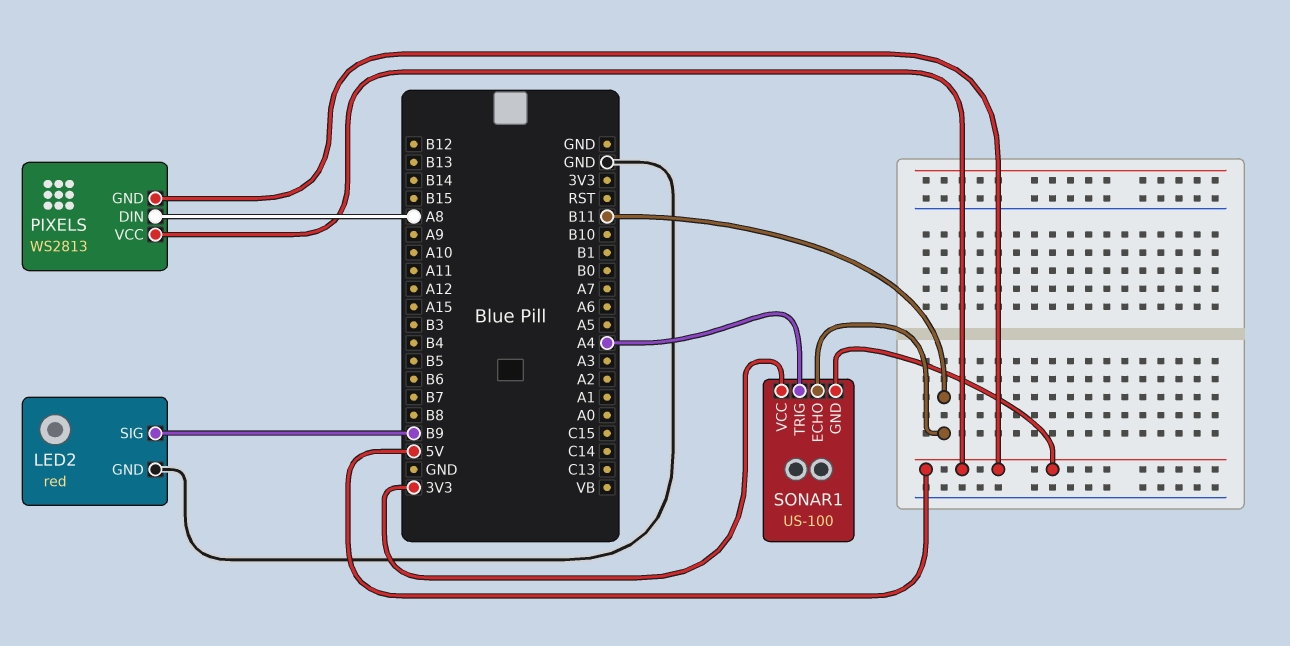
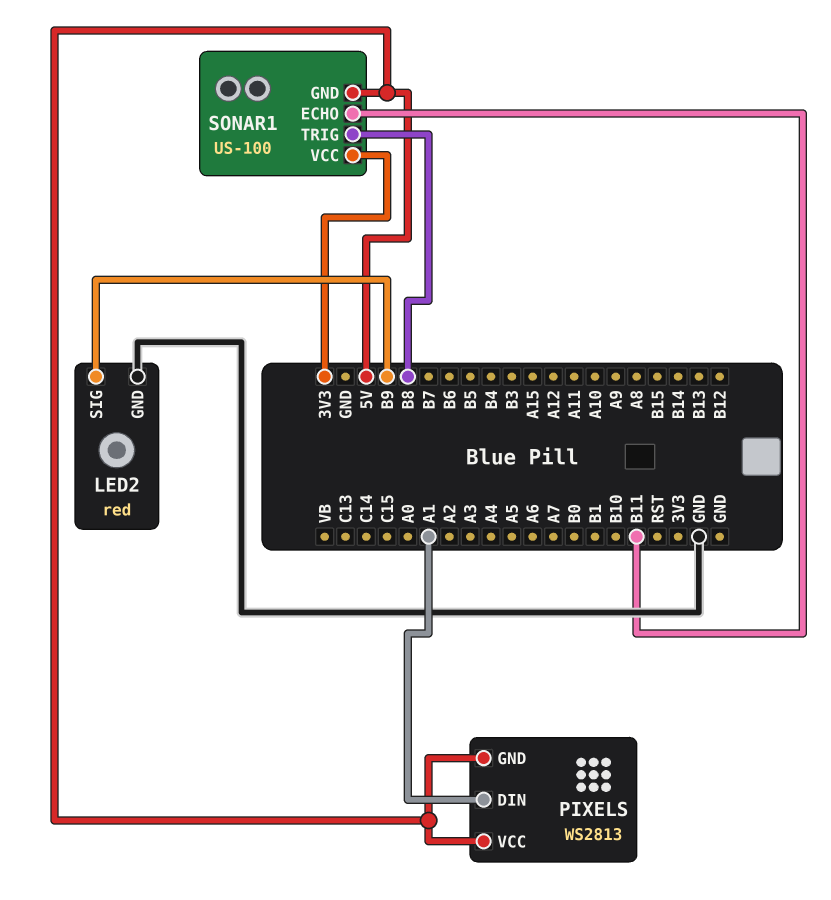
PIXELS pin DIN: A8 -> A1
SONAR1 pin TRIG: A4 -> B8

